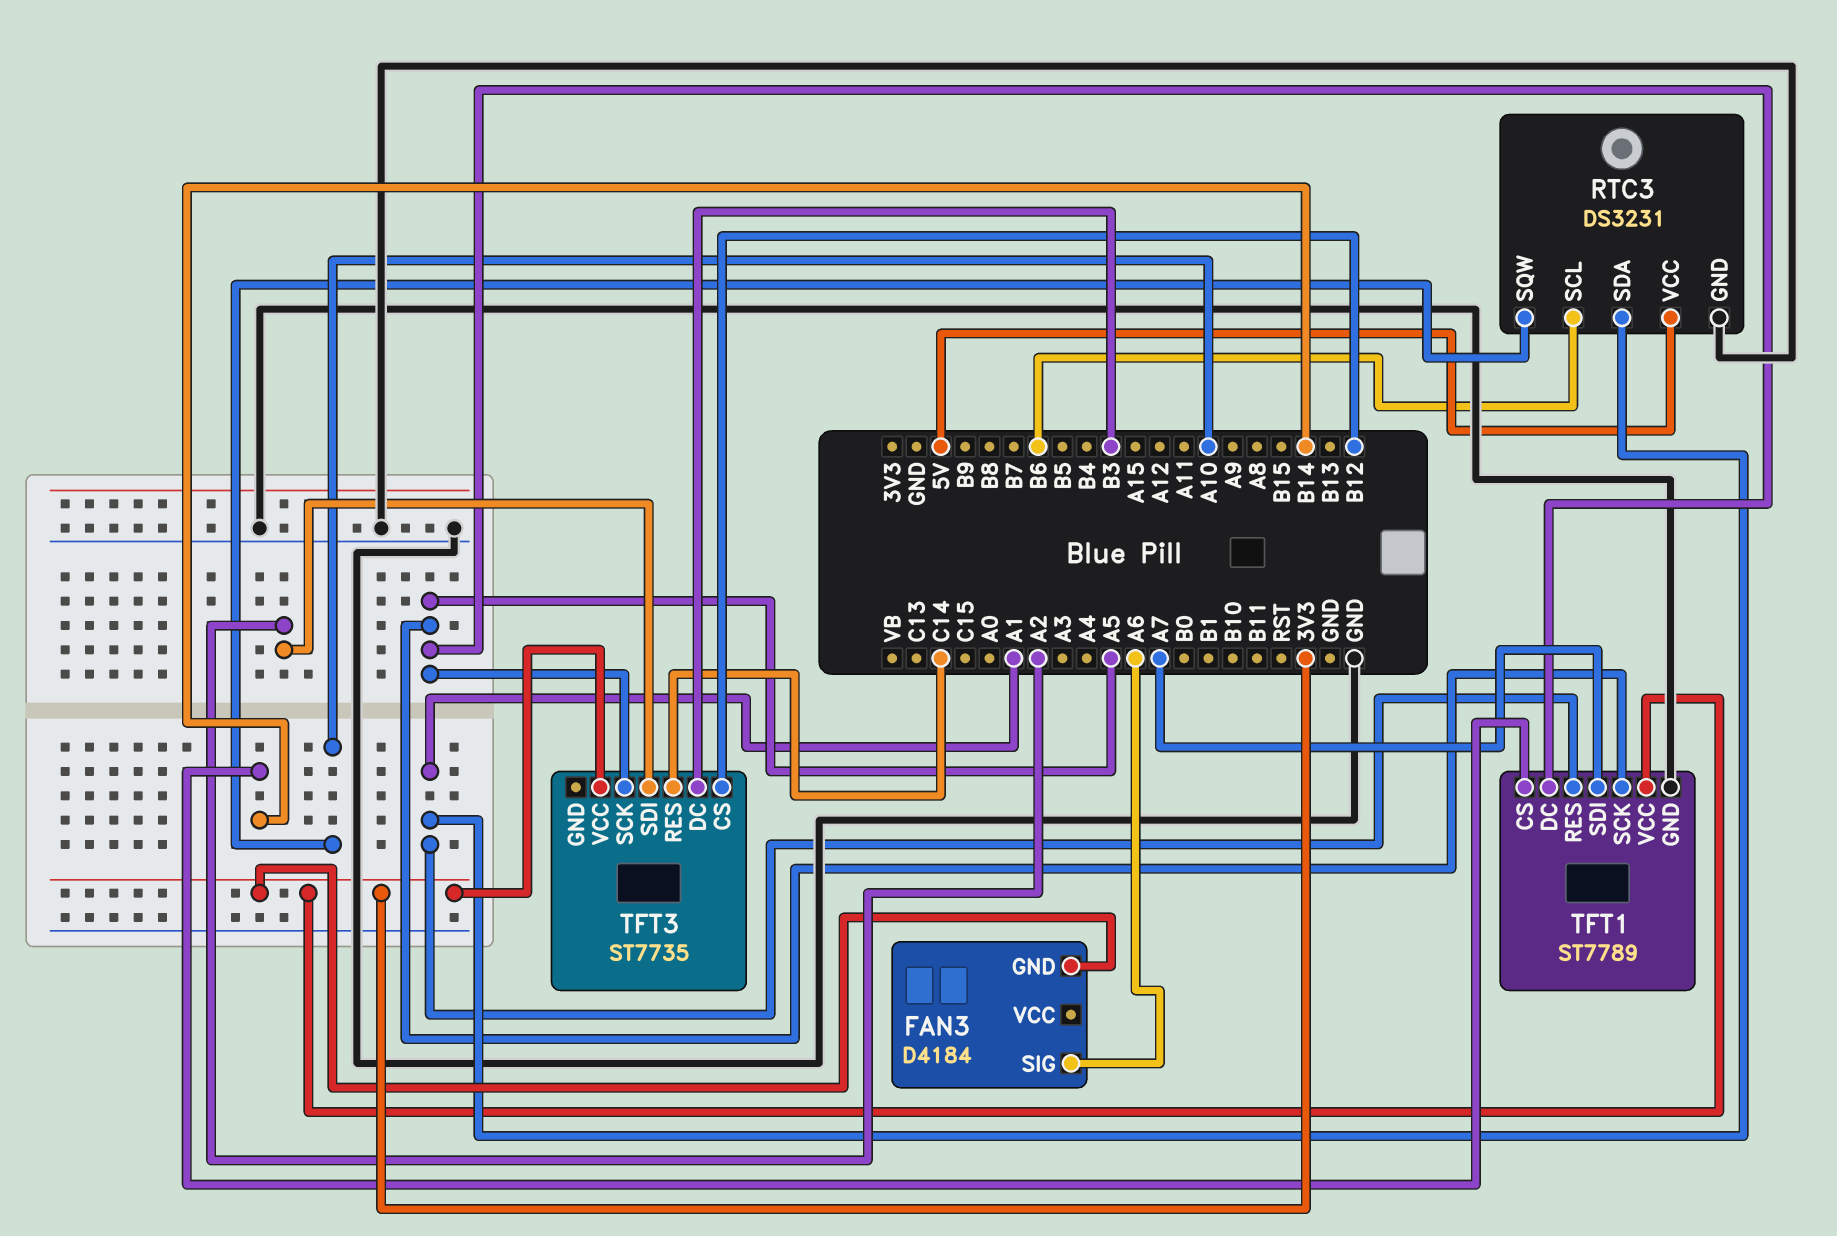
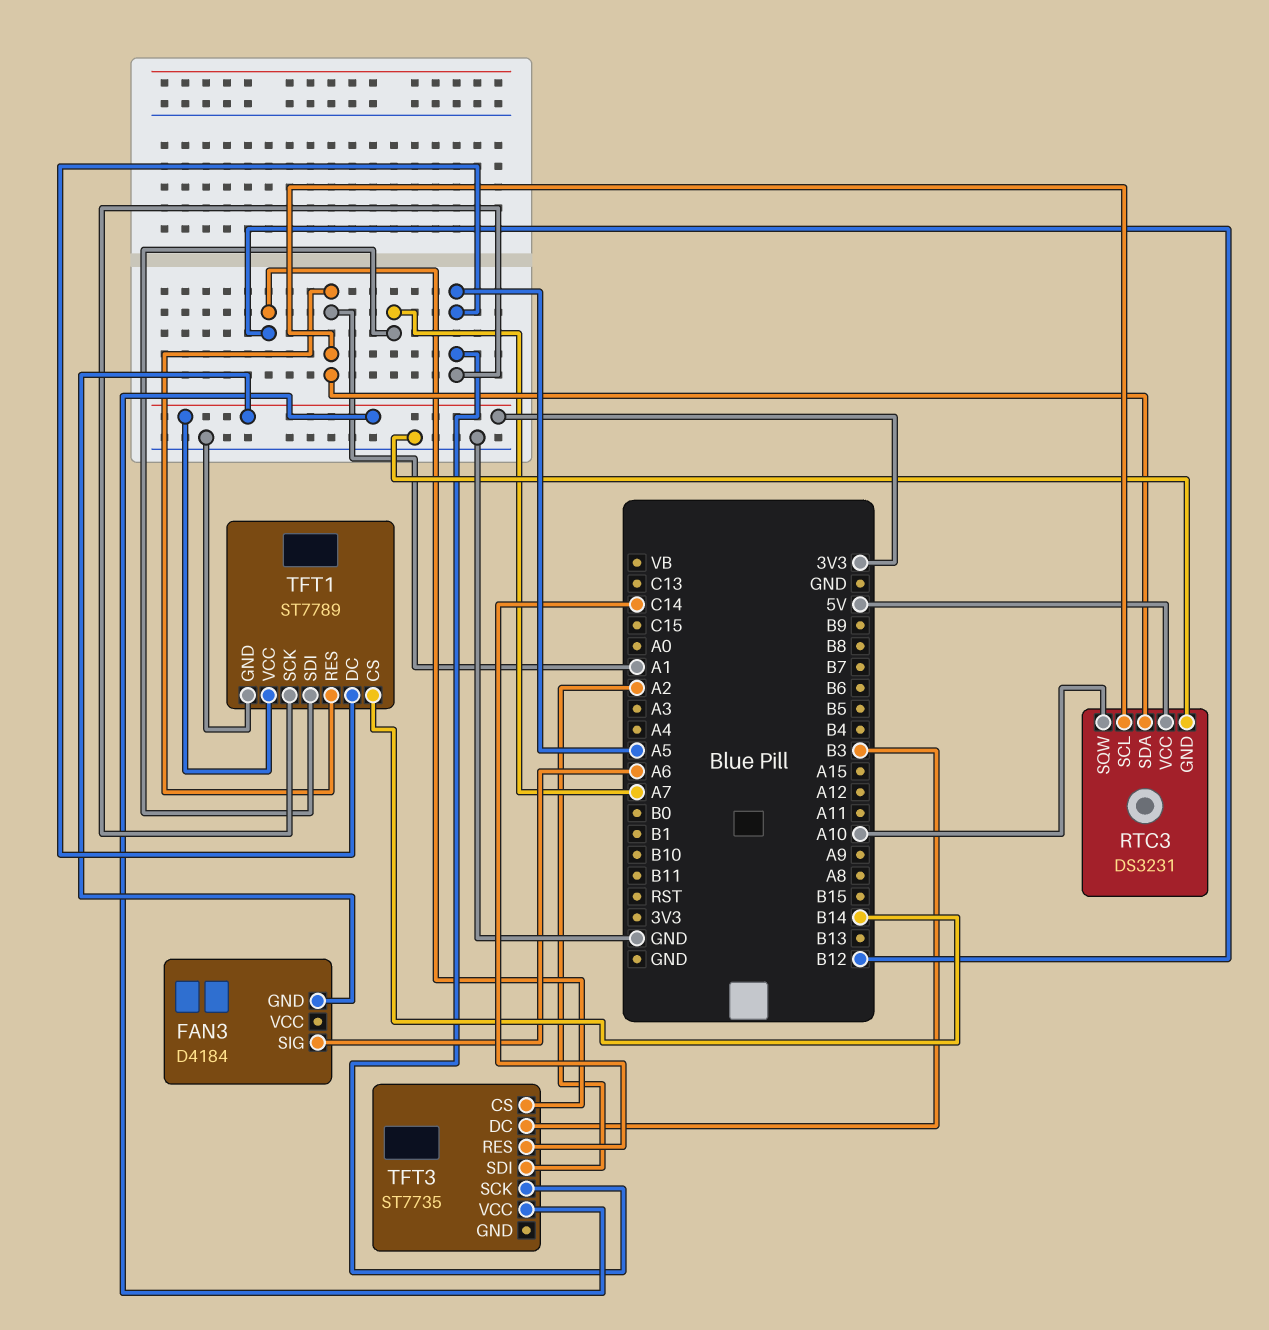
RTC3 pin SCL: B6 -> A1

